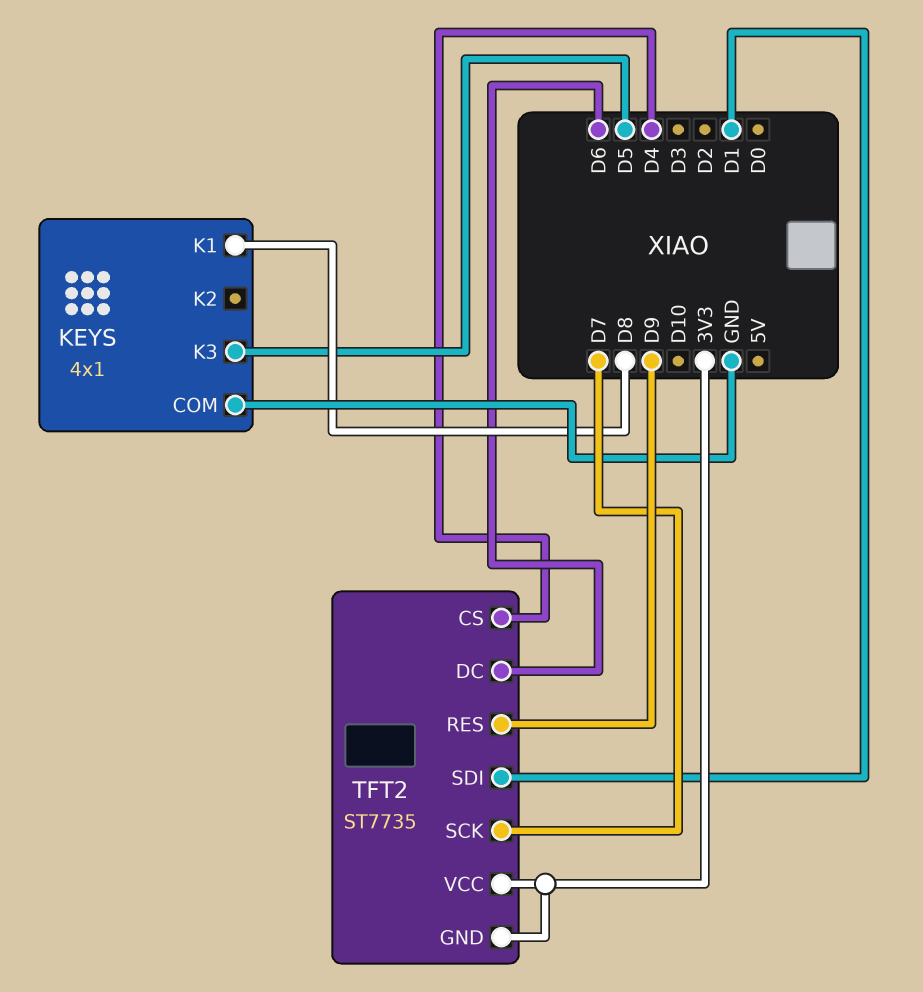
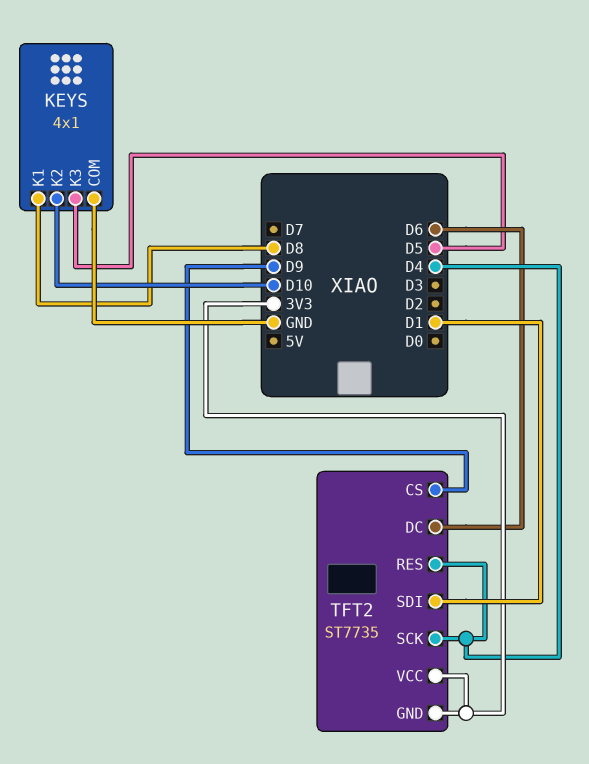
KEYS pin K2: none -> D10
TFT2 pin CS: D4 -> D9
TFT2 pin RES: D9 -> D4
TFT2 pin SCK: D7 -> D4

